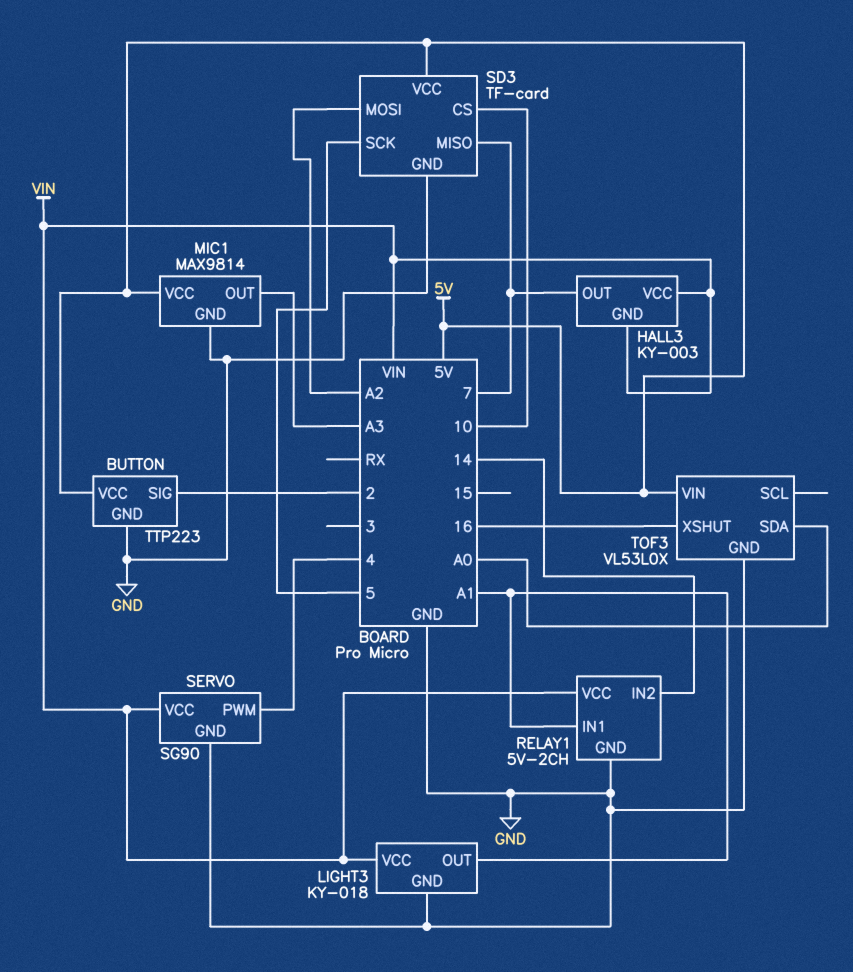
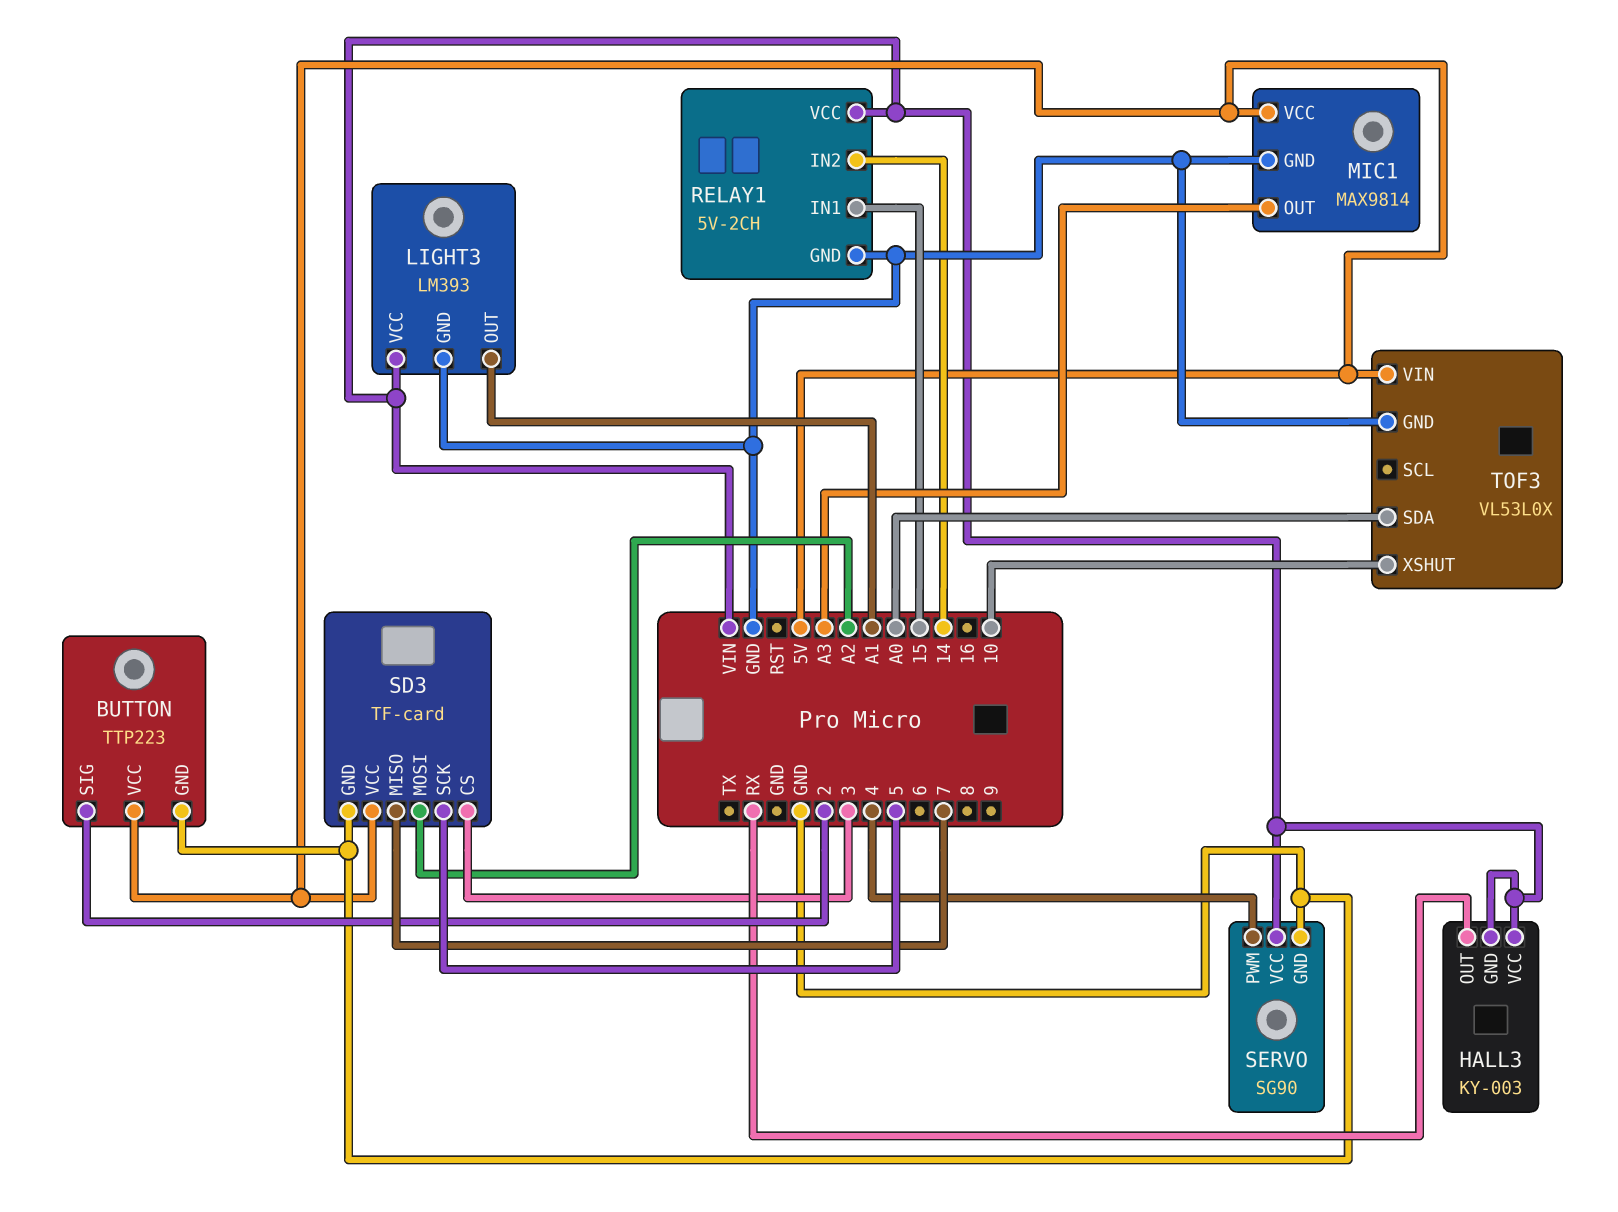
HALL3 pin OUT: 7 -> RX
LIGHT3: KY-018 -> LM393
RELAY1 pin IN1: A1 -> 15
SD3 pin CS: 10 -> 3
TOF3 pin XSHUT: 16 -> 10

